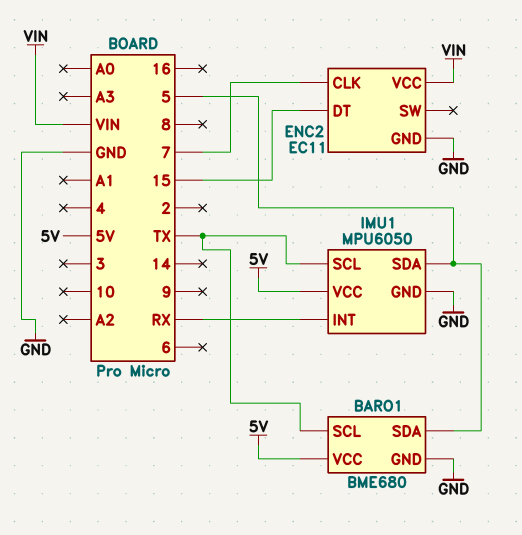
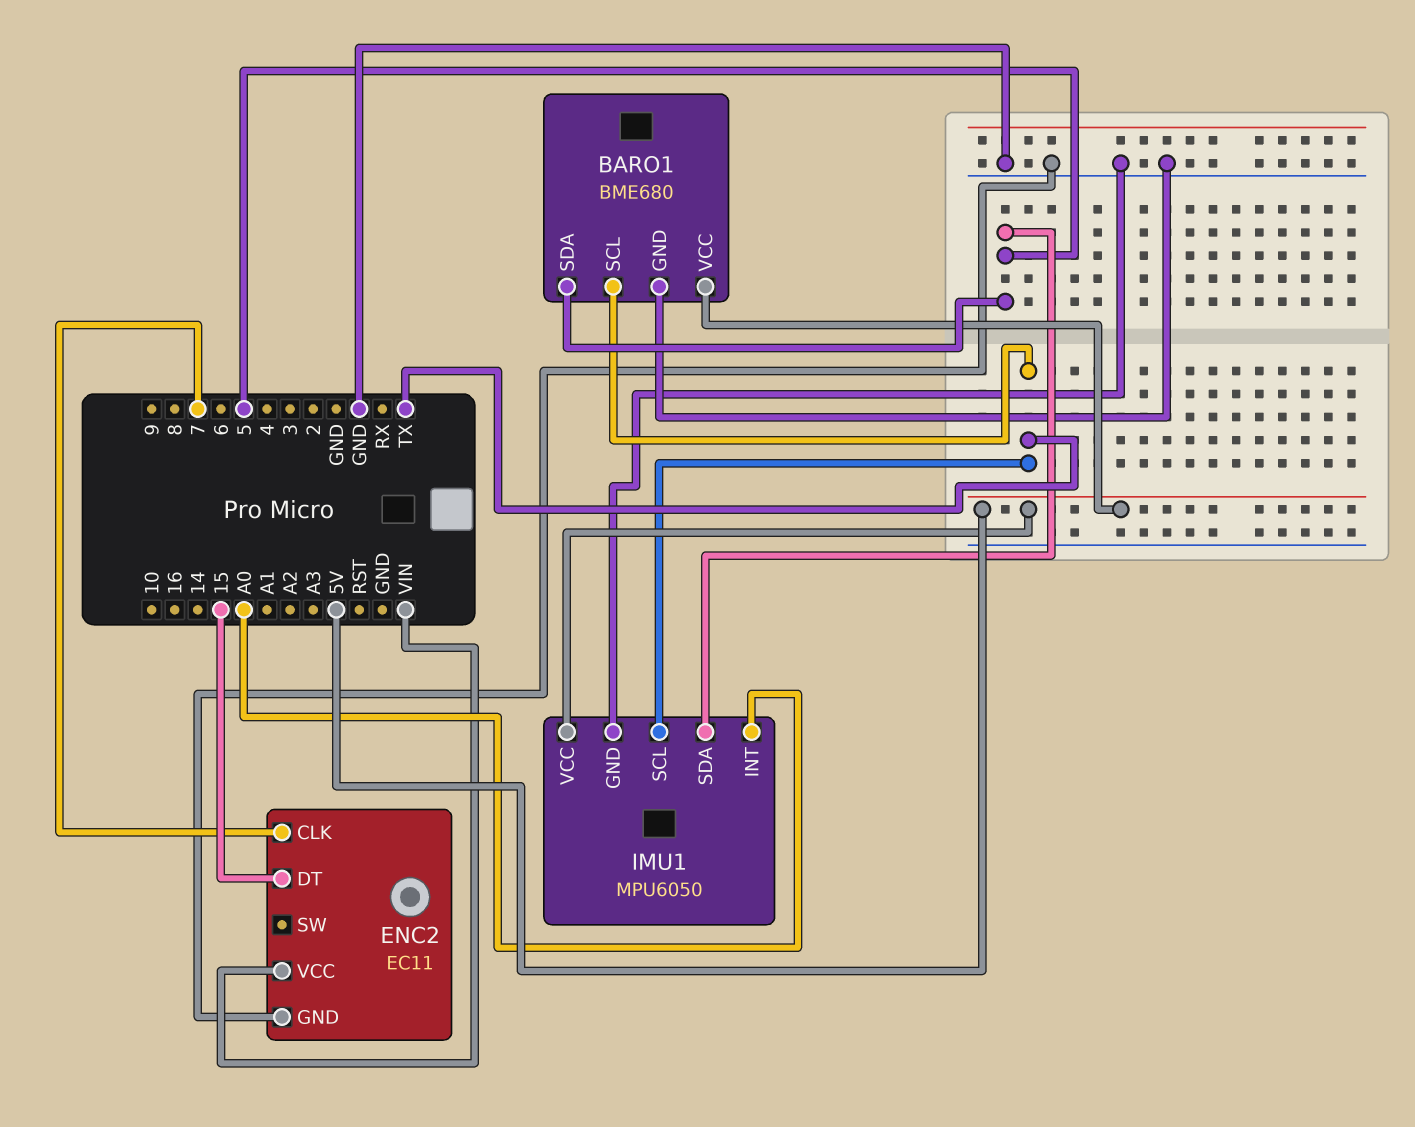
IMU1 pin INT: RX -> A0

